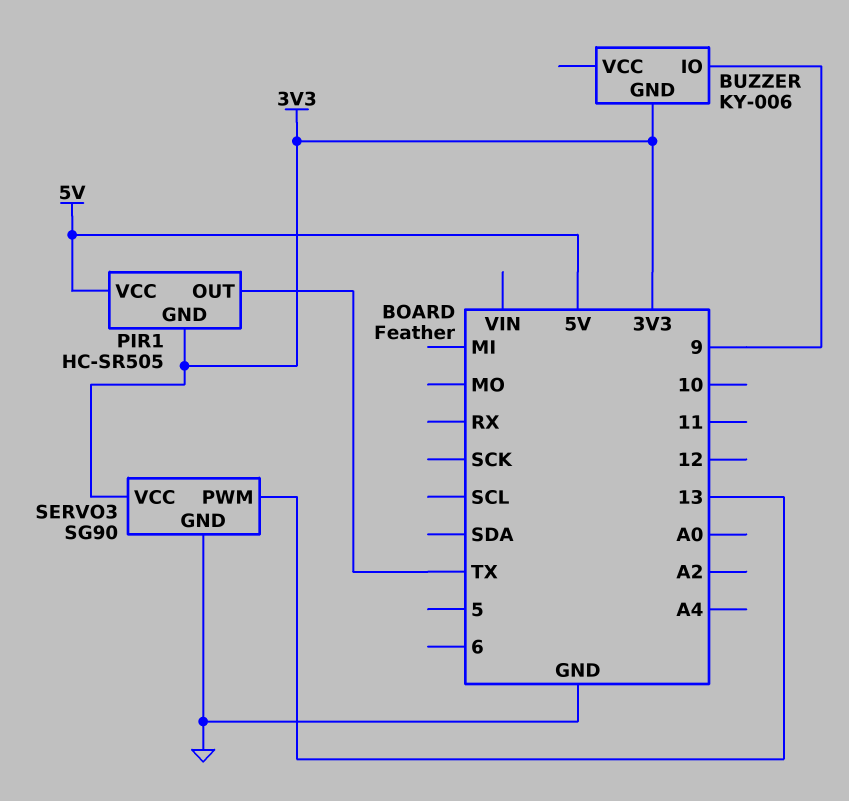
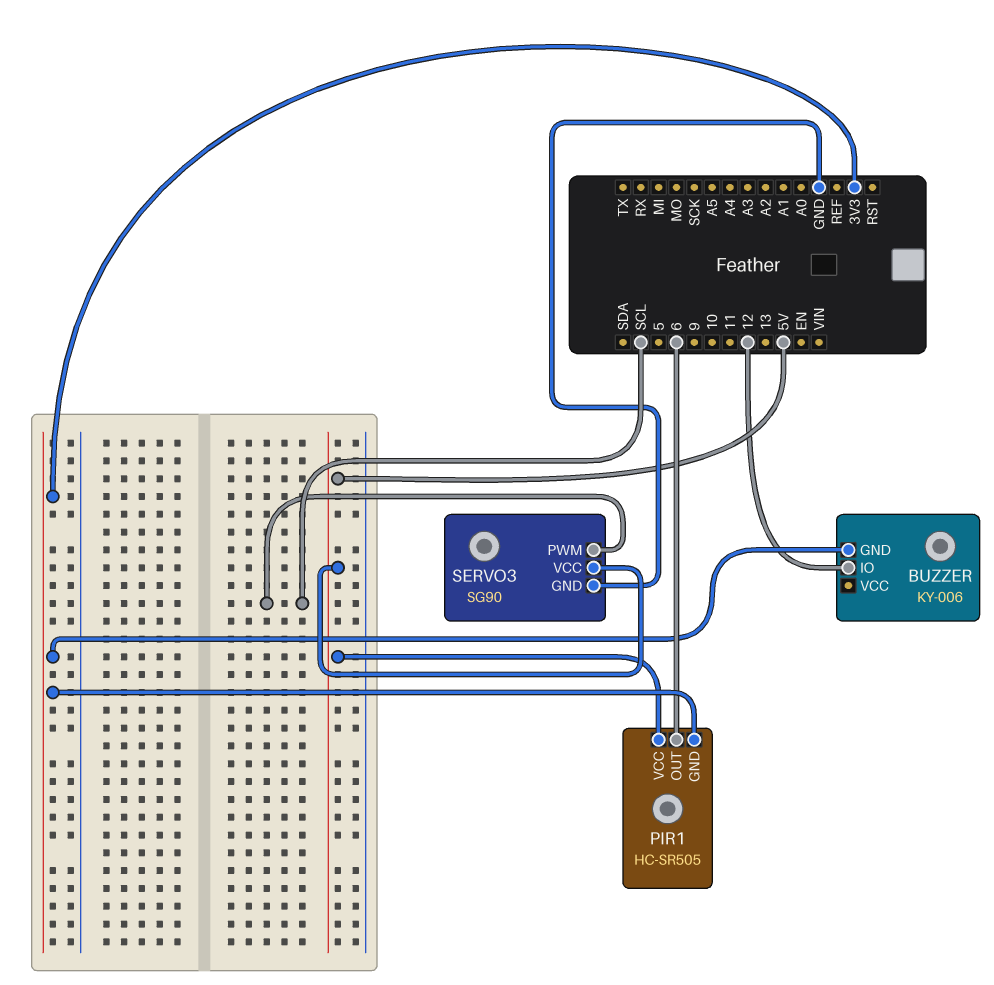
BUZZER pin IO: 9 -> 12
PIR1 pin OUT: TX -> 6
SERVO3 pin PWM: 13 -> SCL
SERVO3 pin VCC: 3V3 -> 5V

